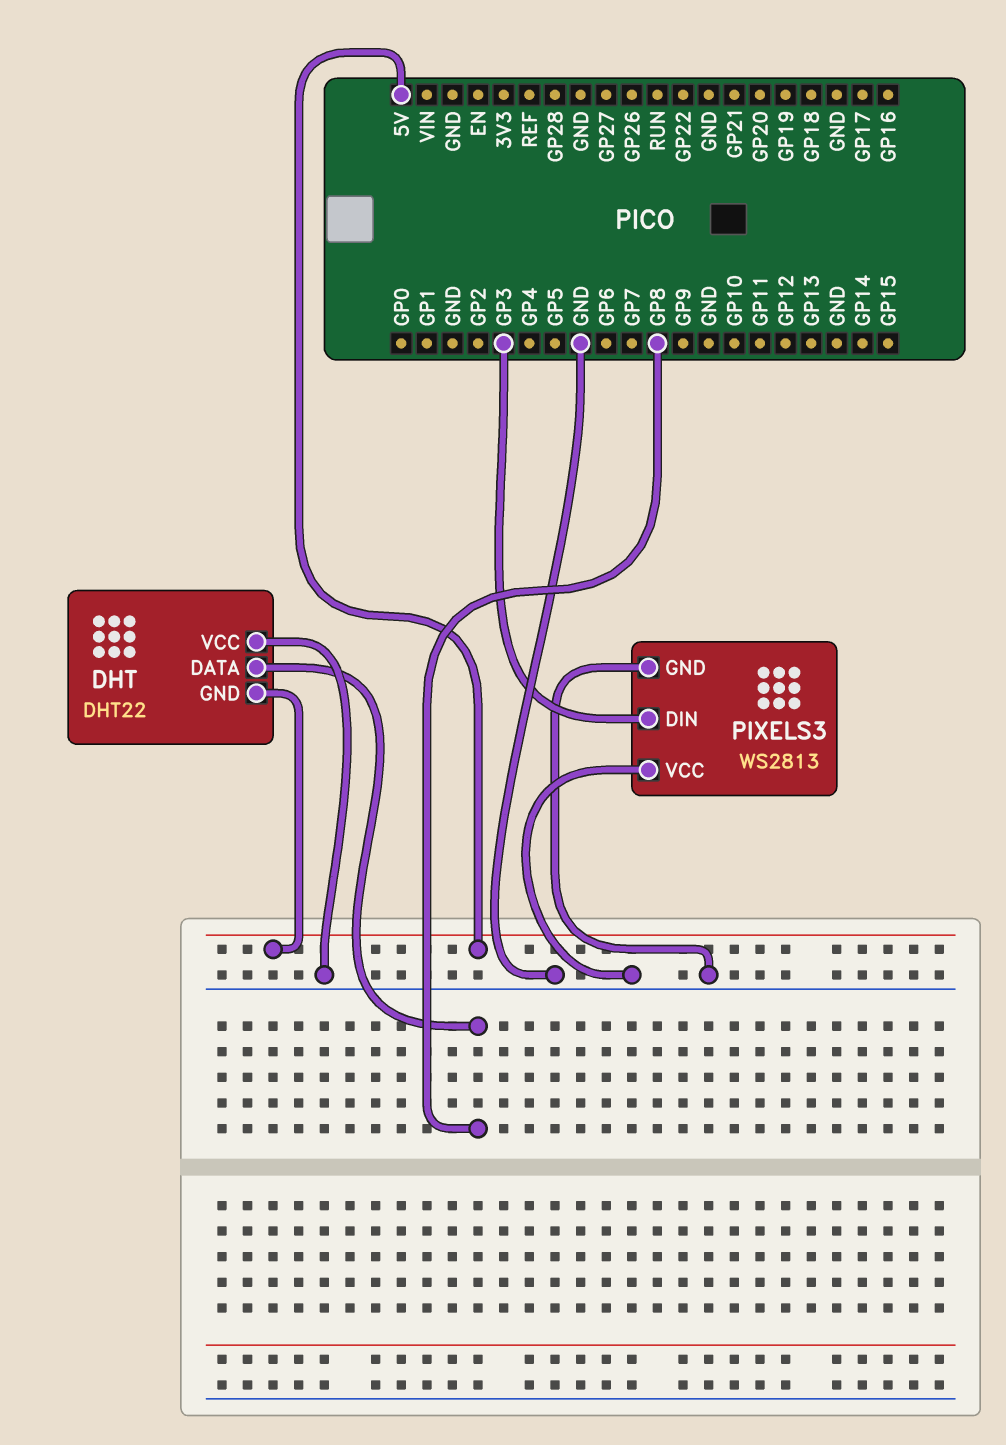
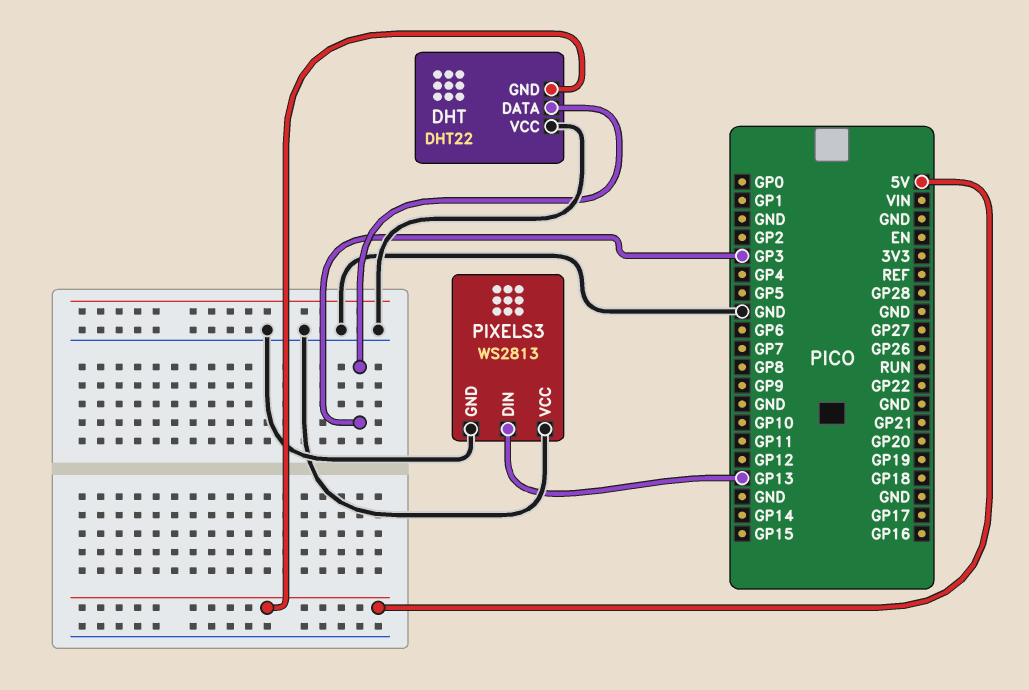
DHT pin DATA: GP8 -> GP3
PIXELS3 pin DIN: GP3 -> GP13

